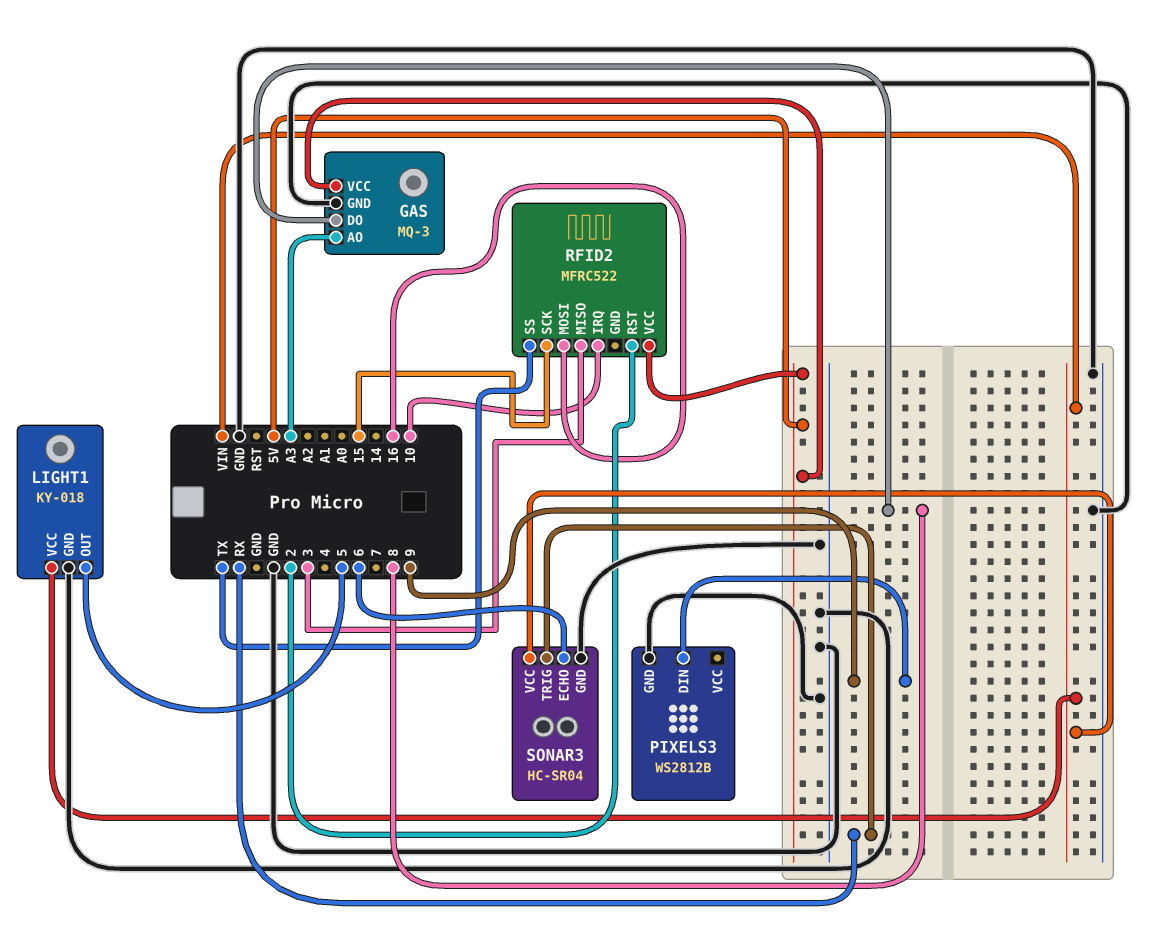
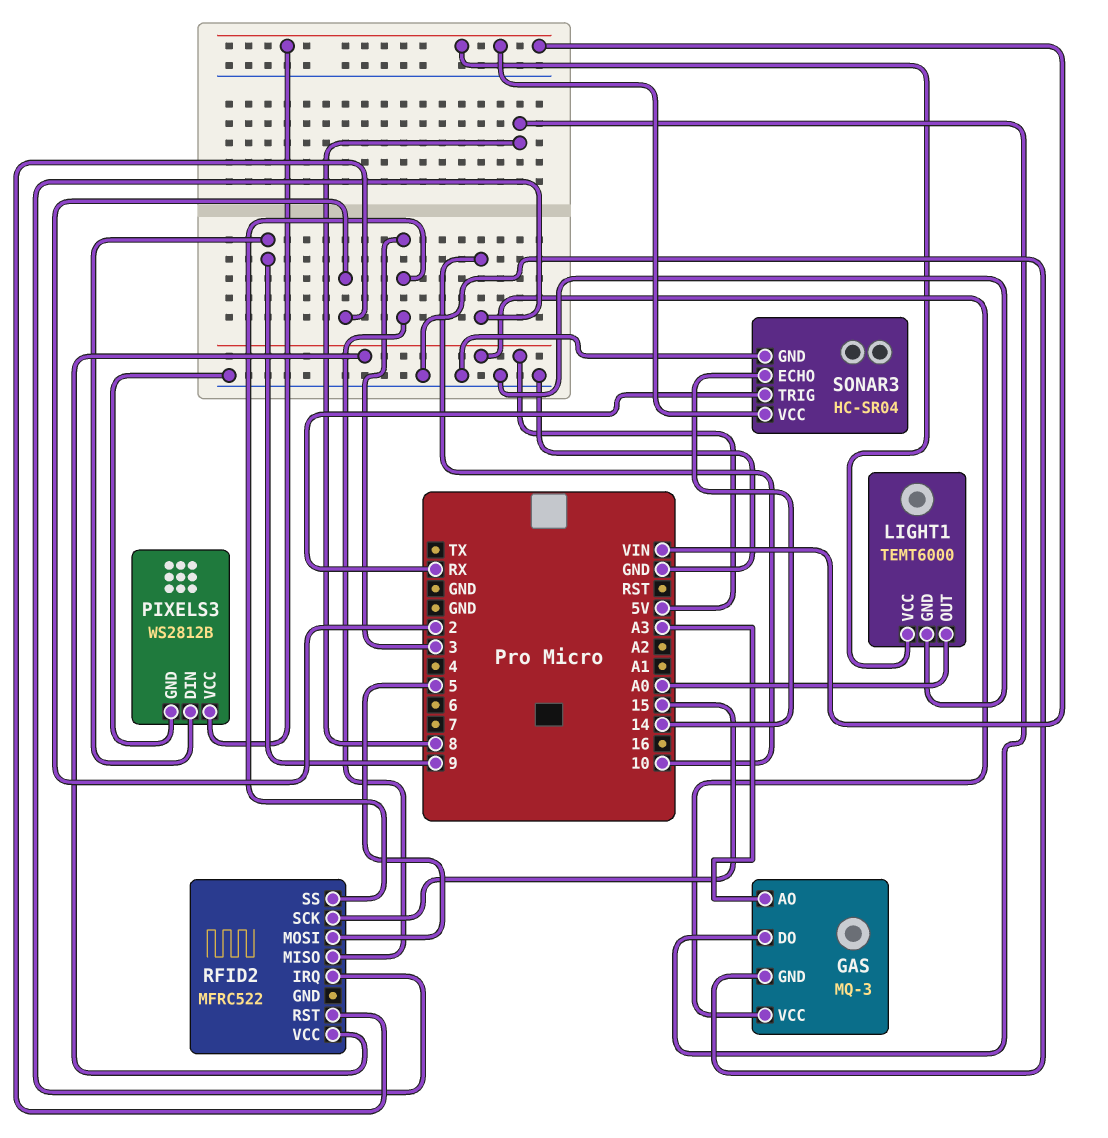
LIGHT1: KY-018 -> TEMT6000
LIGHT1 pin OUT: 5 -> A0
PIXELS3 pin VCC: none -> VIN
RFID2 pin MOSI: 16 -> 5
RFID2 pin SS: TX -> 3
SONAR3 pin ECHO: 6 -> 14

